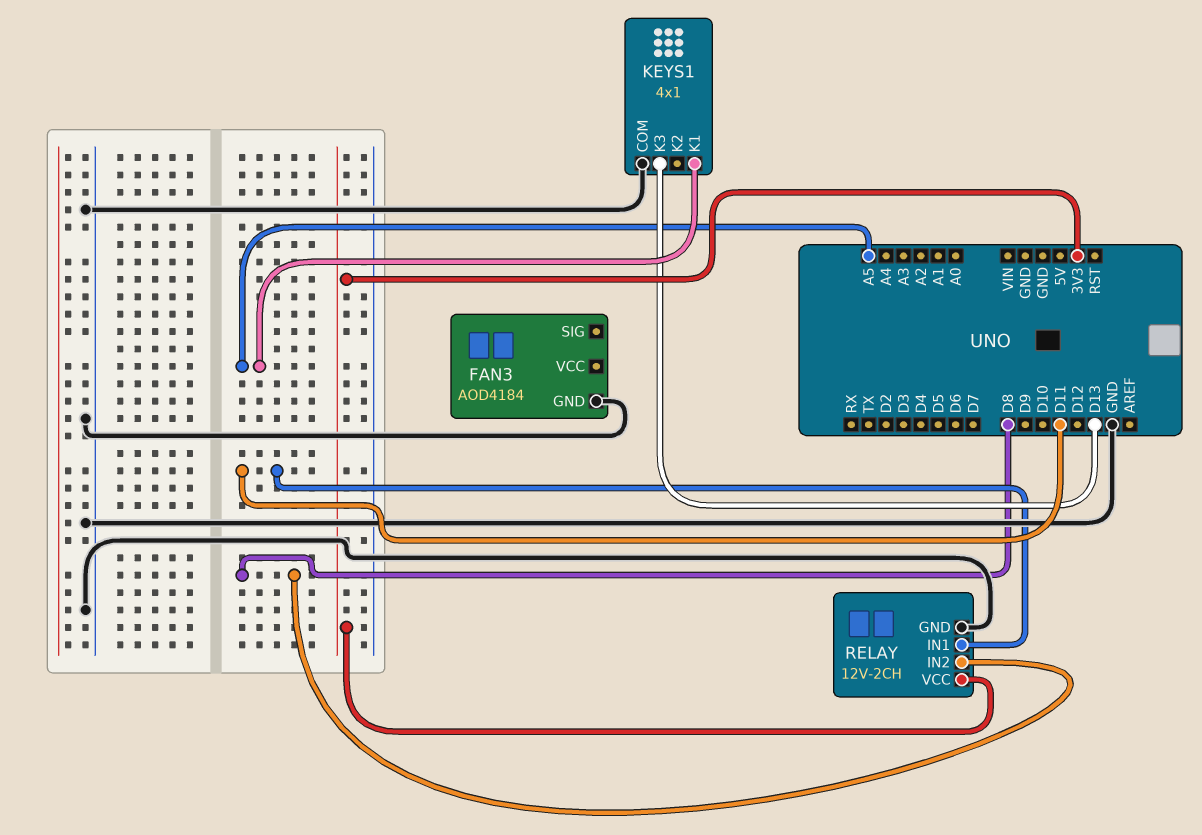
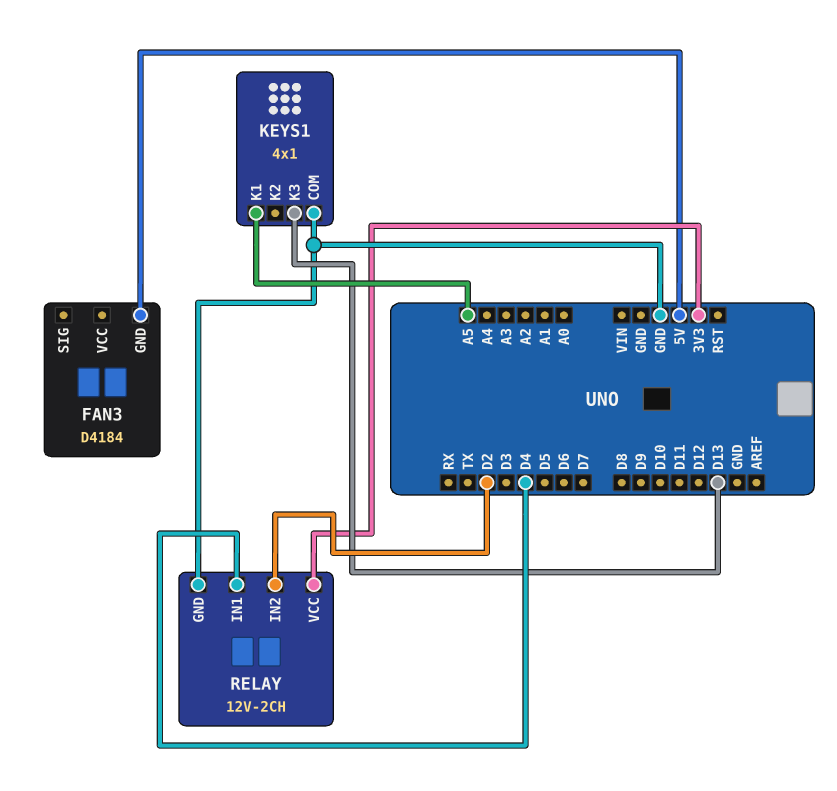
FAN3: AOD4184 -> D4184
FAN3 pin GND: GND -> 5V
RELAY pin IN1: D11 -> D4
RELAY pin IN2: D8 -> D2

